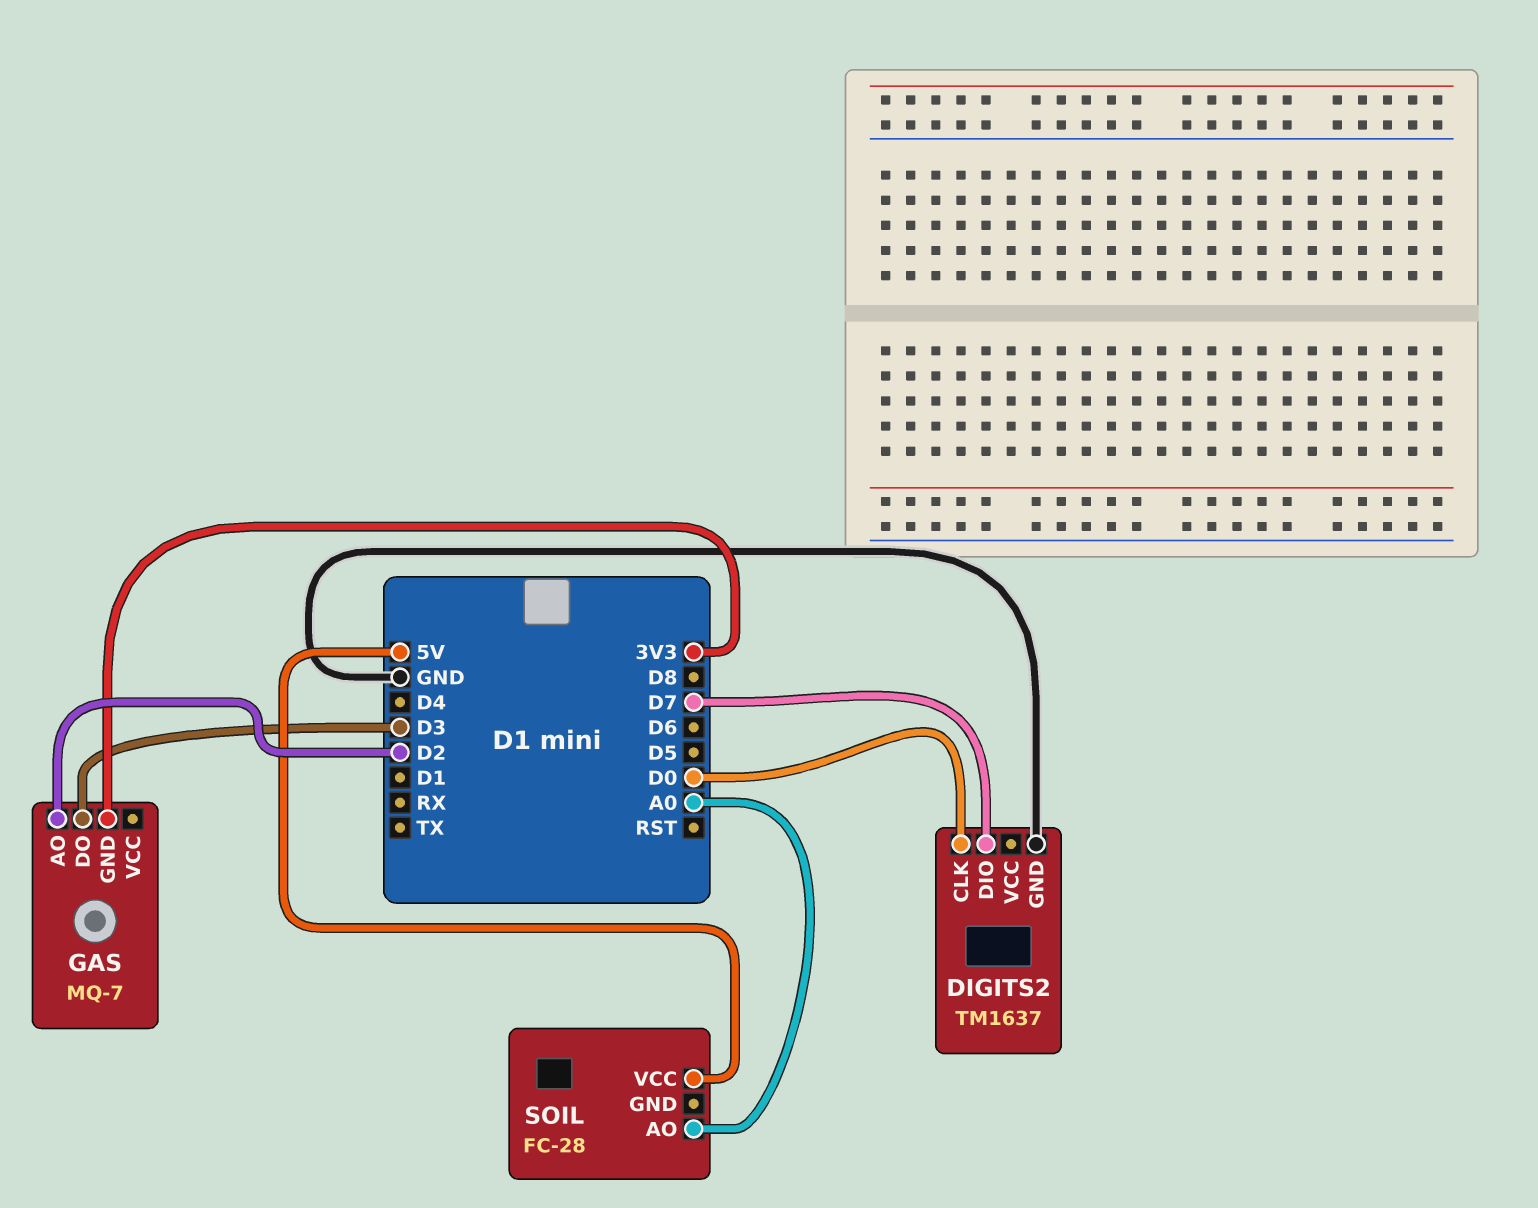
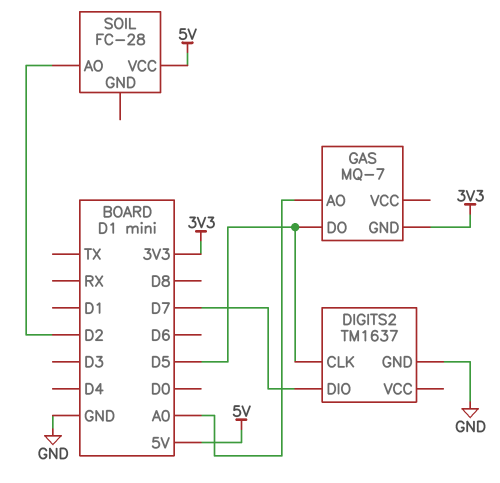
DIGITS2 pin CLK: D0 -> D5
GAS pin AO: D2 -> A0
GAS pin DO: D3 -> D5
SOIL pin AO: A0 -> D2

